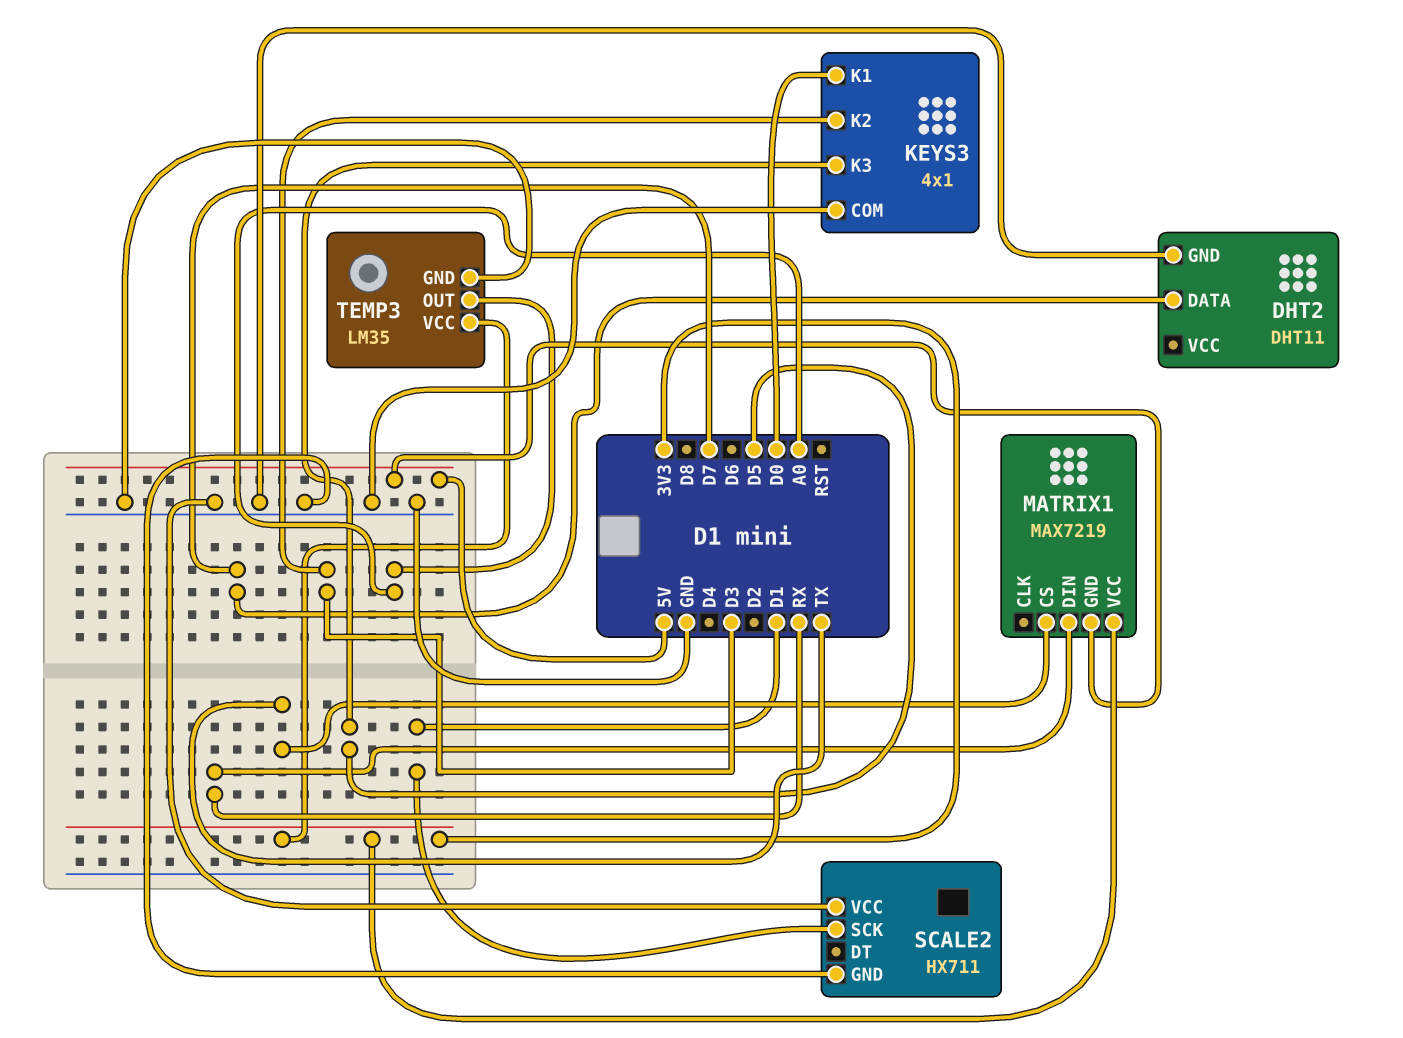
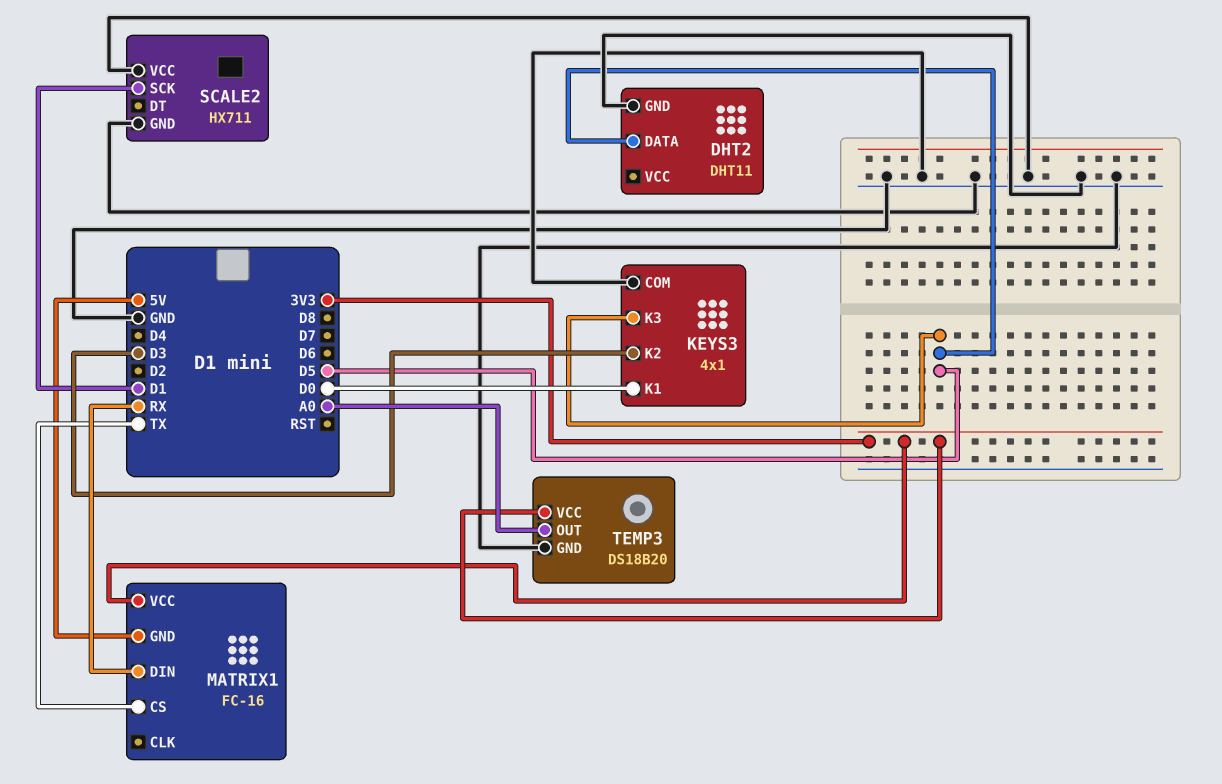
DHT2 pin DATA: D7 -> D5
MATRIX1: MAX7219 -> FC-16
TEMP3: LM35 -> DS18B20

